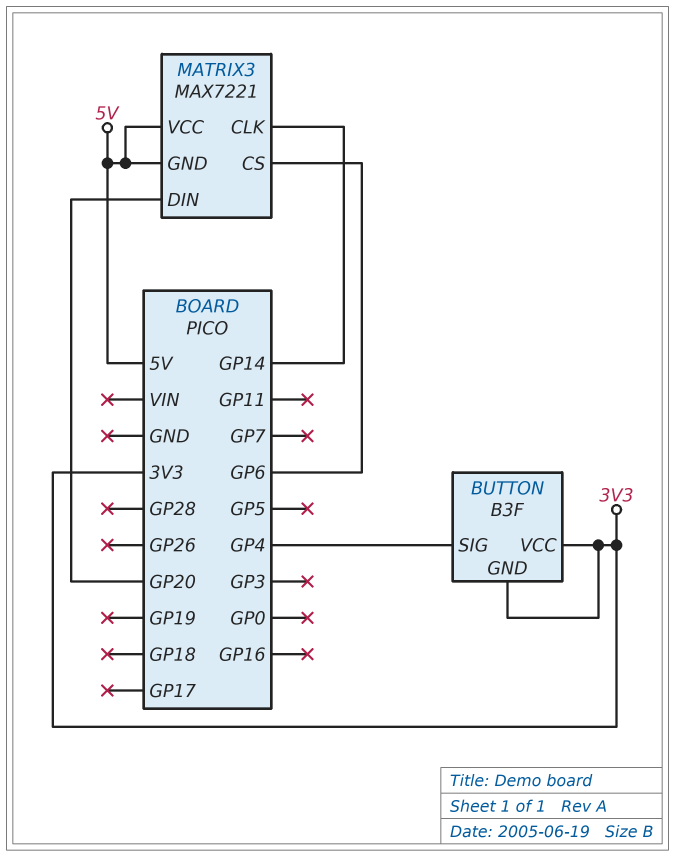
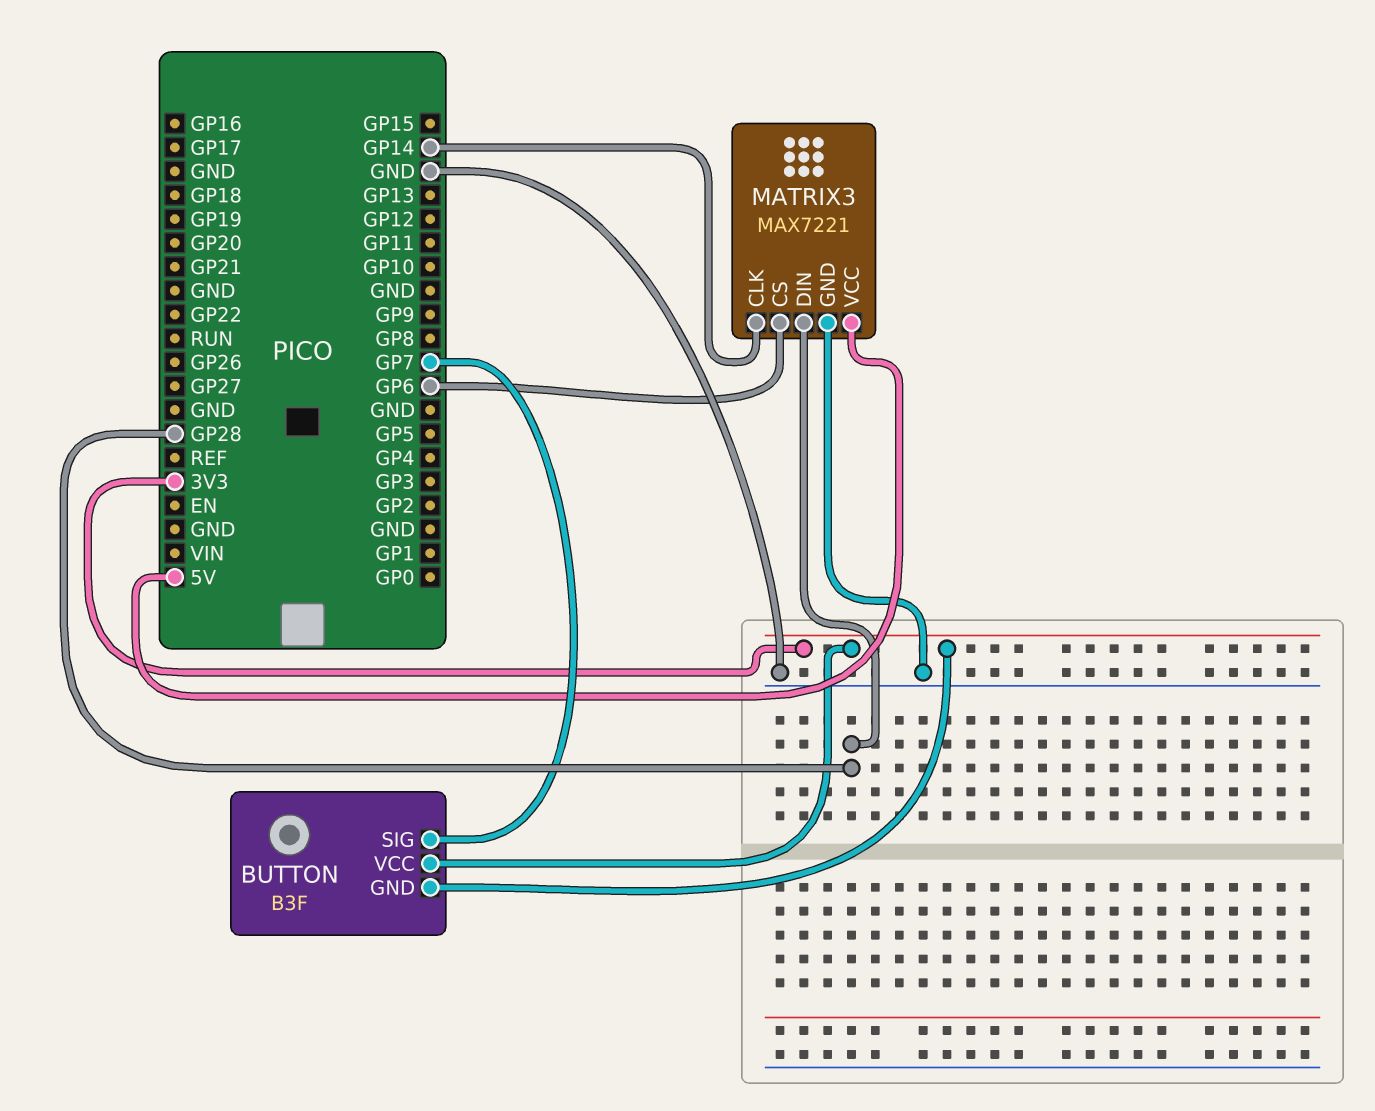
BUTTON pin SIG: GP4 -> GP7
MATRIX3 pin DIN: GP20 -> GP28
MATRIX3 pin GND: 5V -> GND

